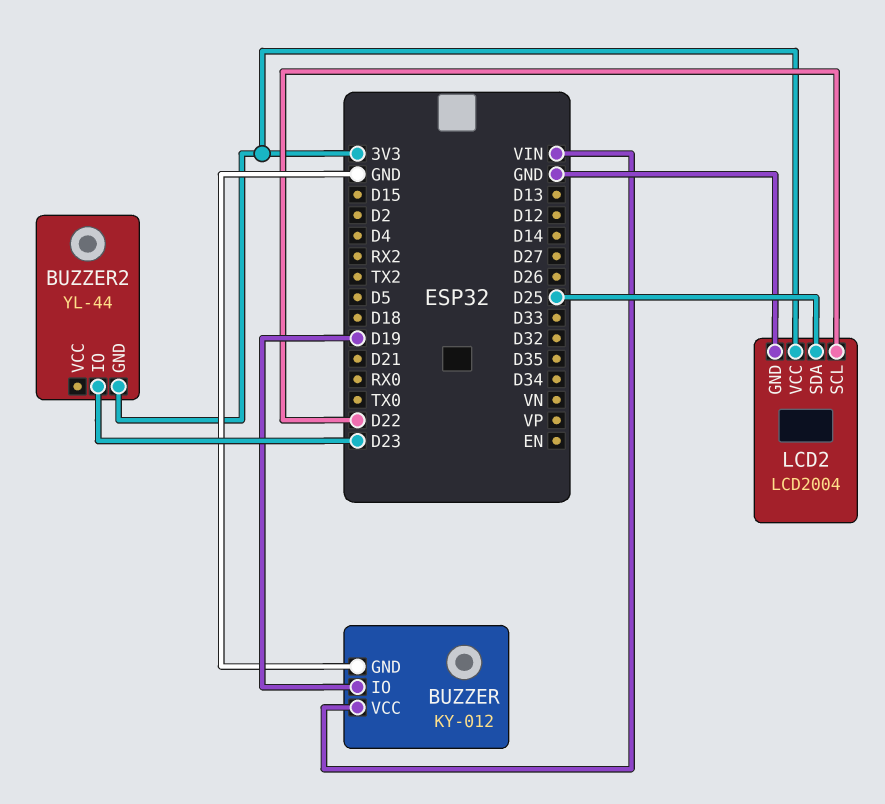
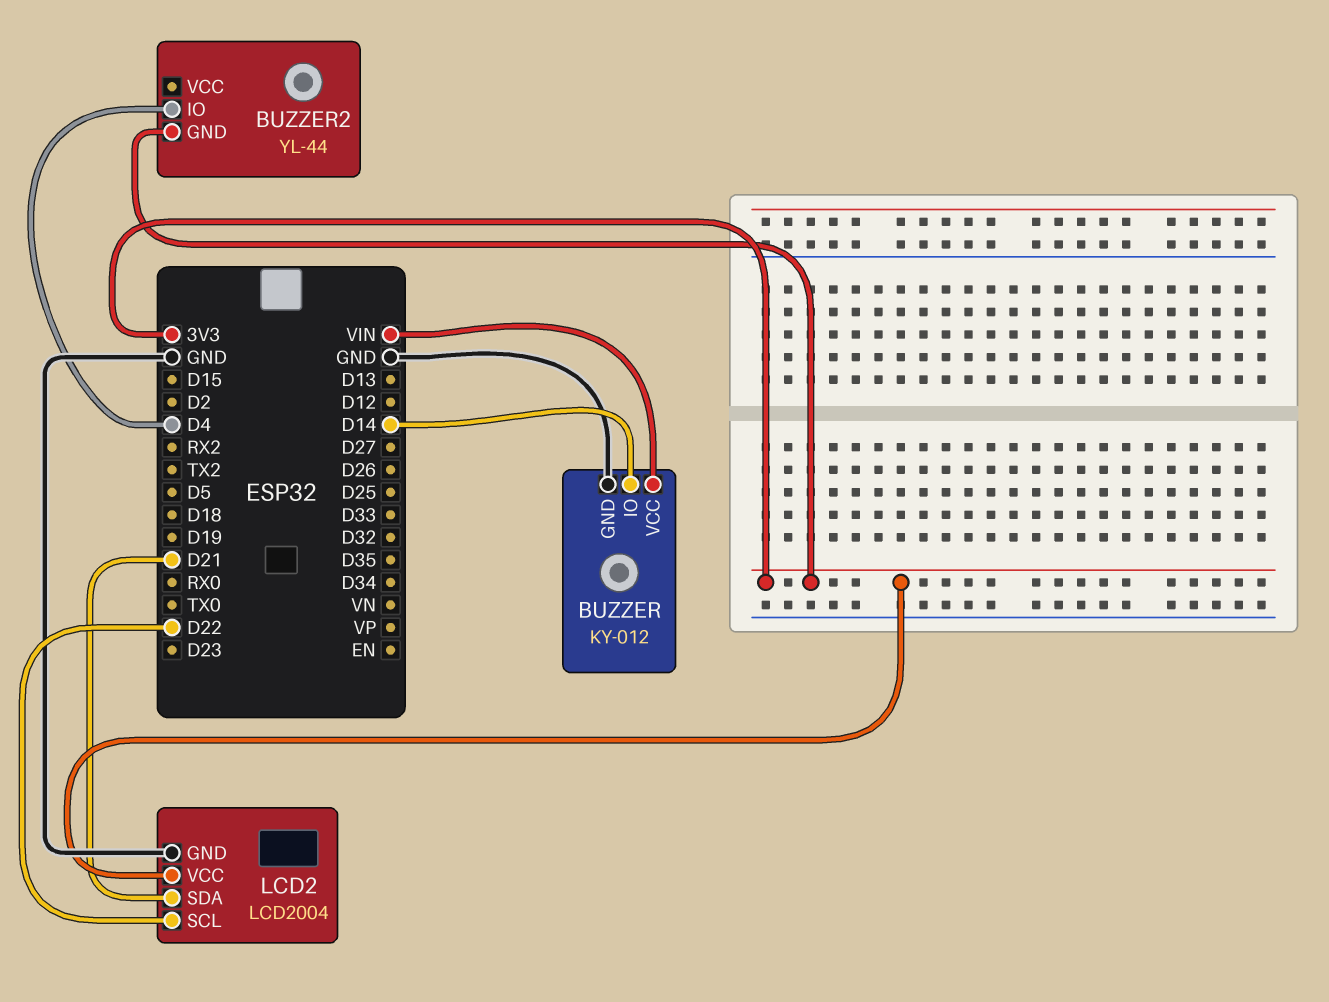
BUZZER pin IO: D19 -> D14
BUZZER2 pin IO: D23 -> D4
LCD2 pin SDA: D25 -> D21

